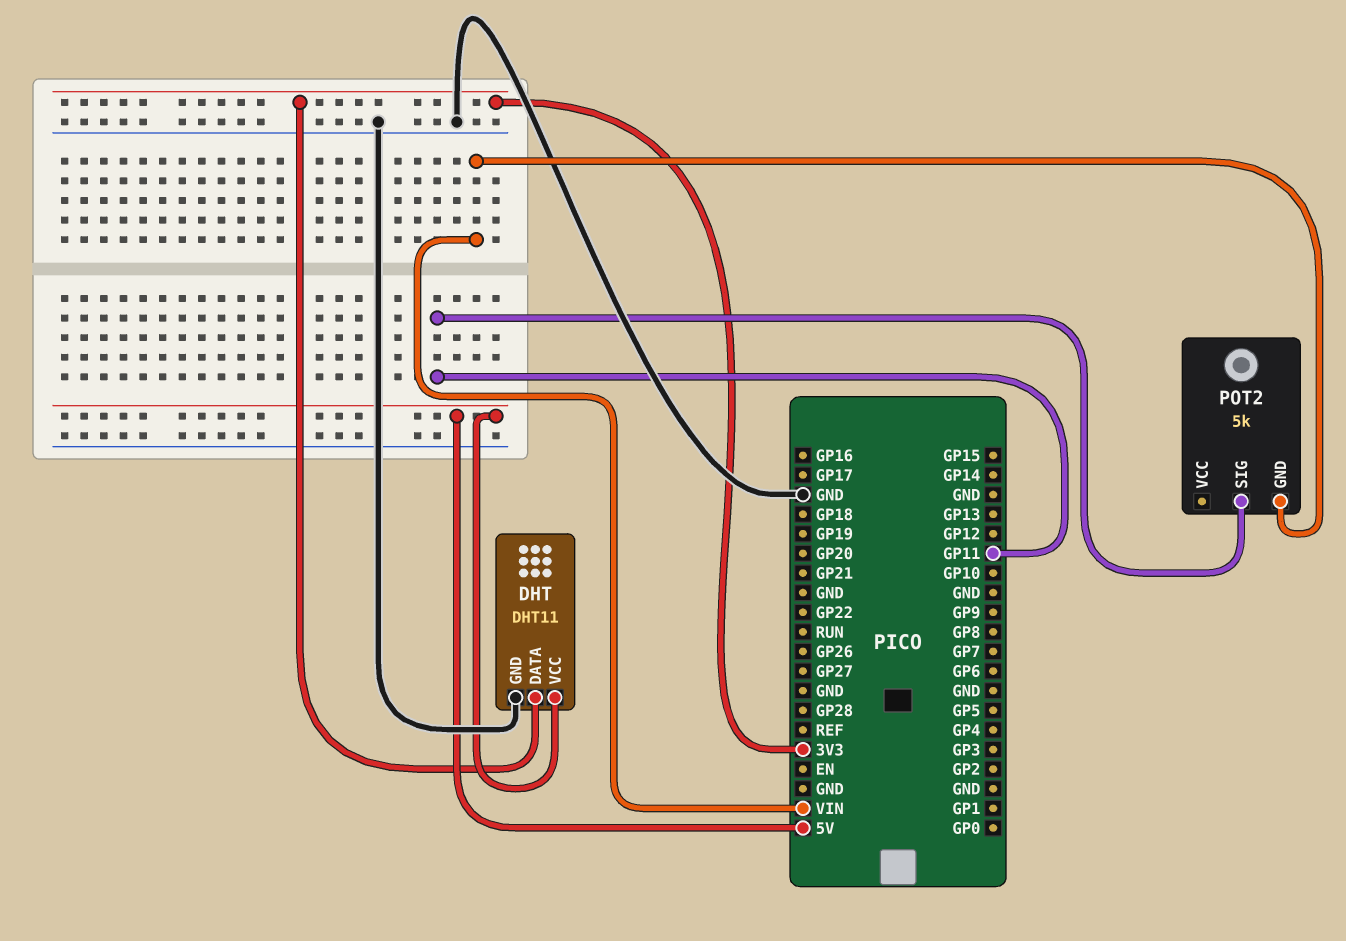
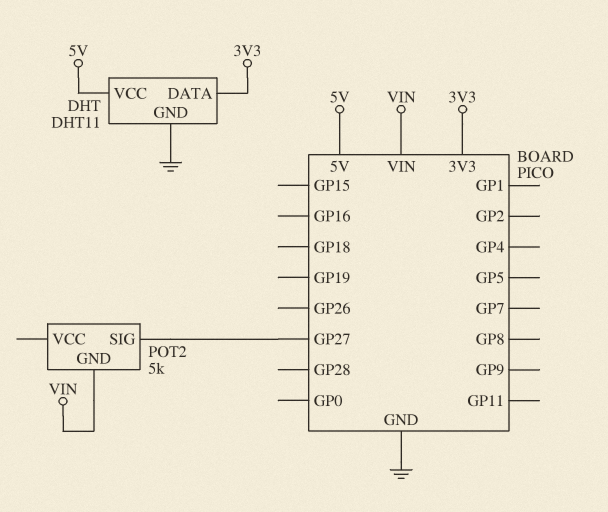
POT2 pin SIG: GP11 -> GP27

